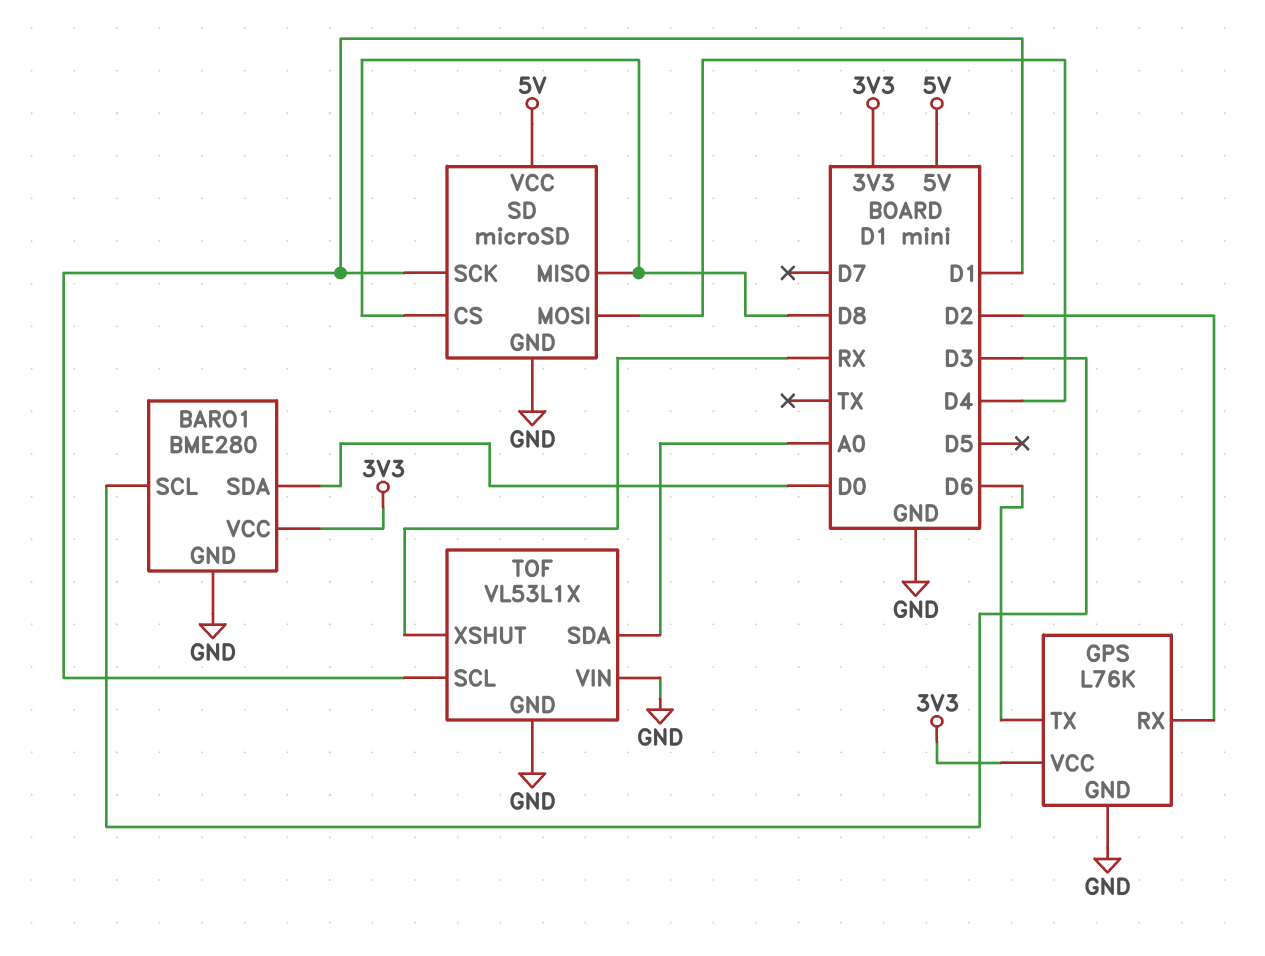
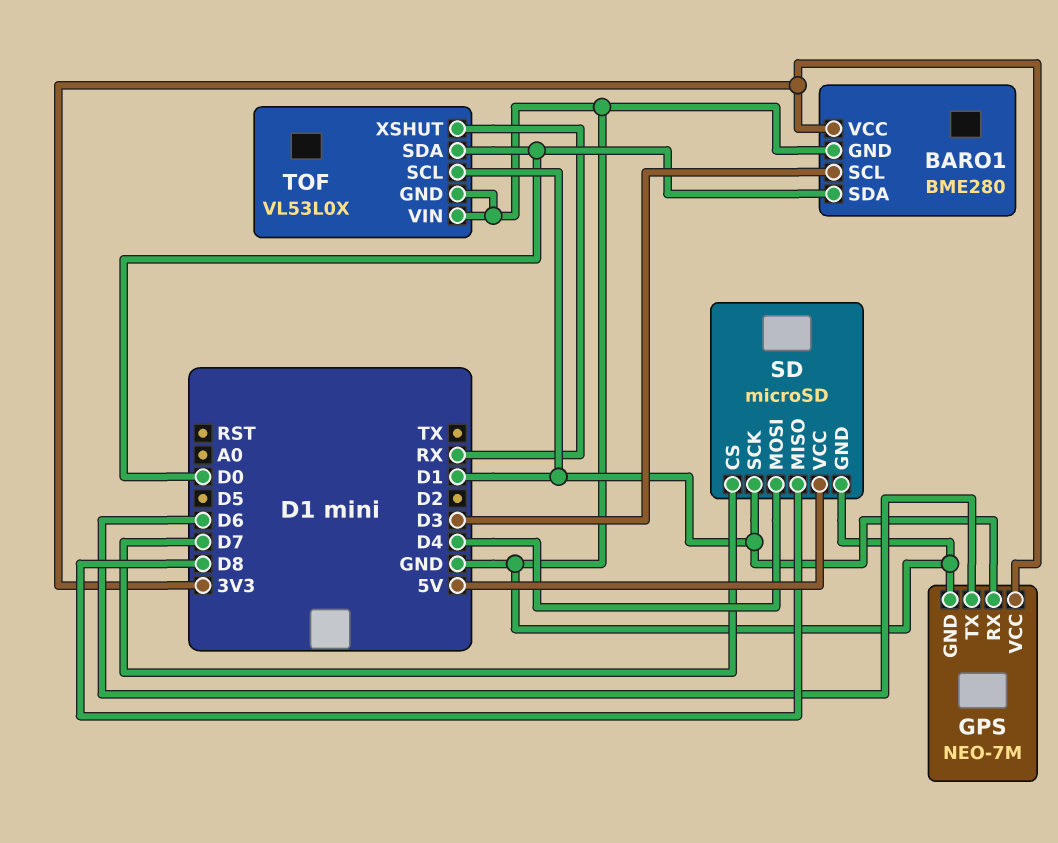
GPS: L76K -> NEO-7M
GPS pin RX: D2 -> D1
SD pin CS: D8 -> D7
TOF: VL53L1X -> VL53L0X
TOF pin SDA: A0 -> D0

